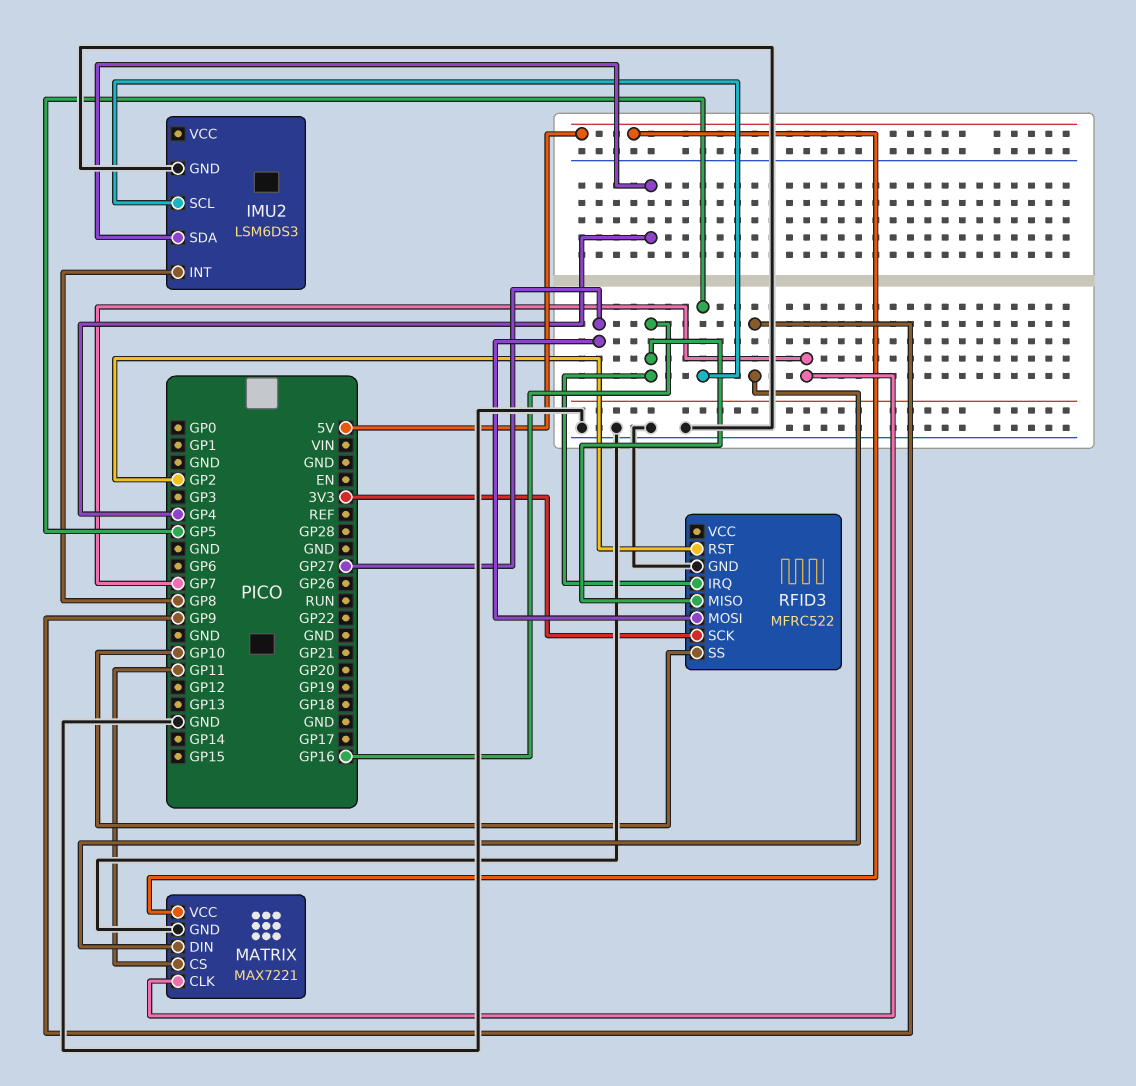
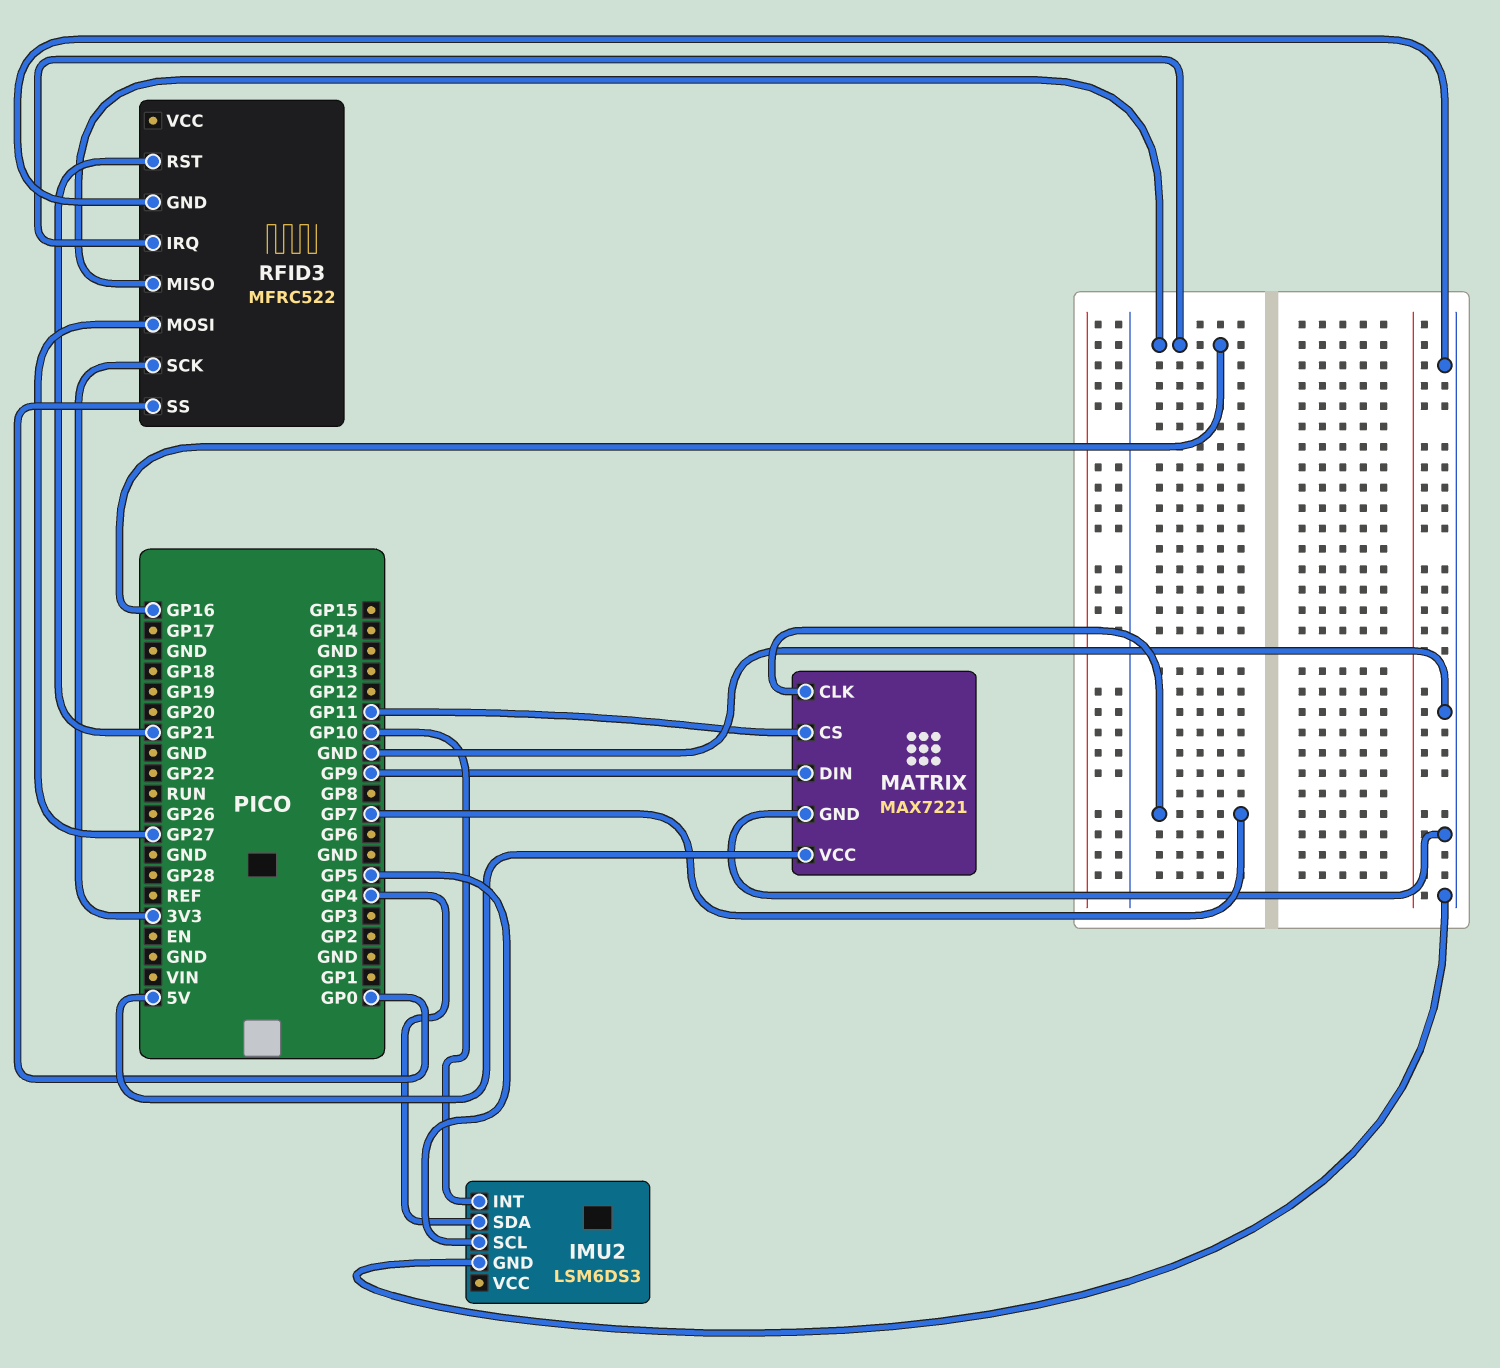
IMU2 pin INT: GP8 -> GP10
RFID3 pin RST: GP2 -> GP21
RFID3 pin SS: GP10 -> GP0

